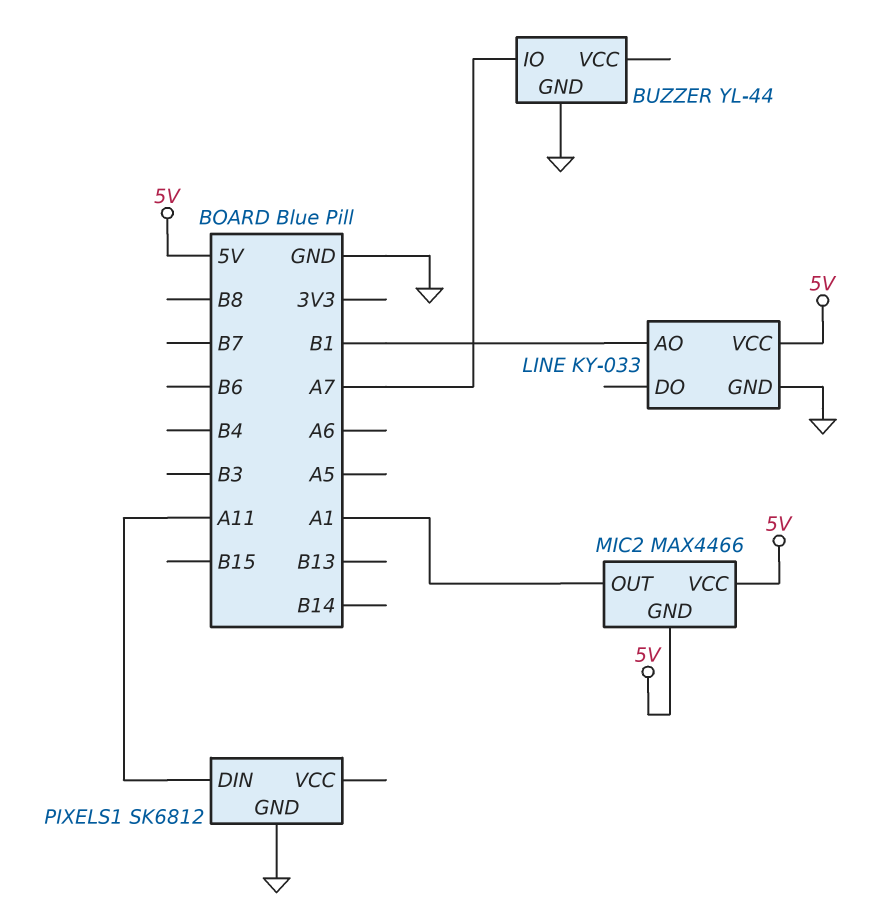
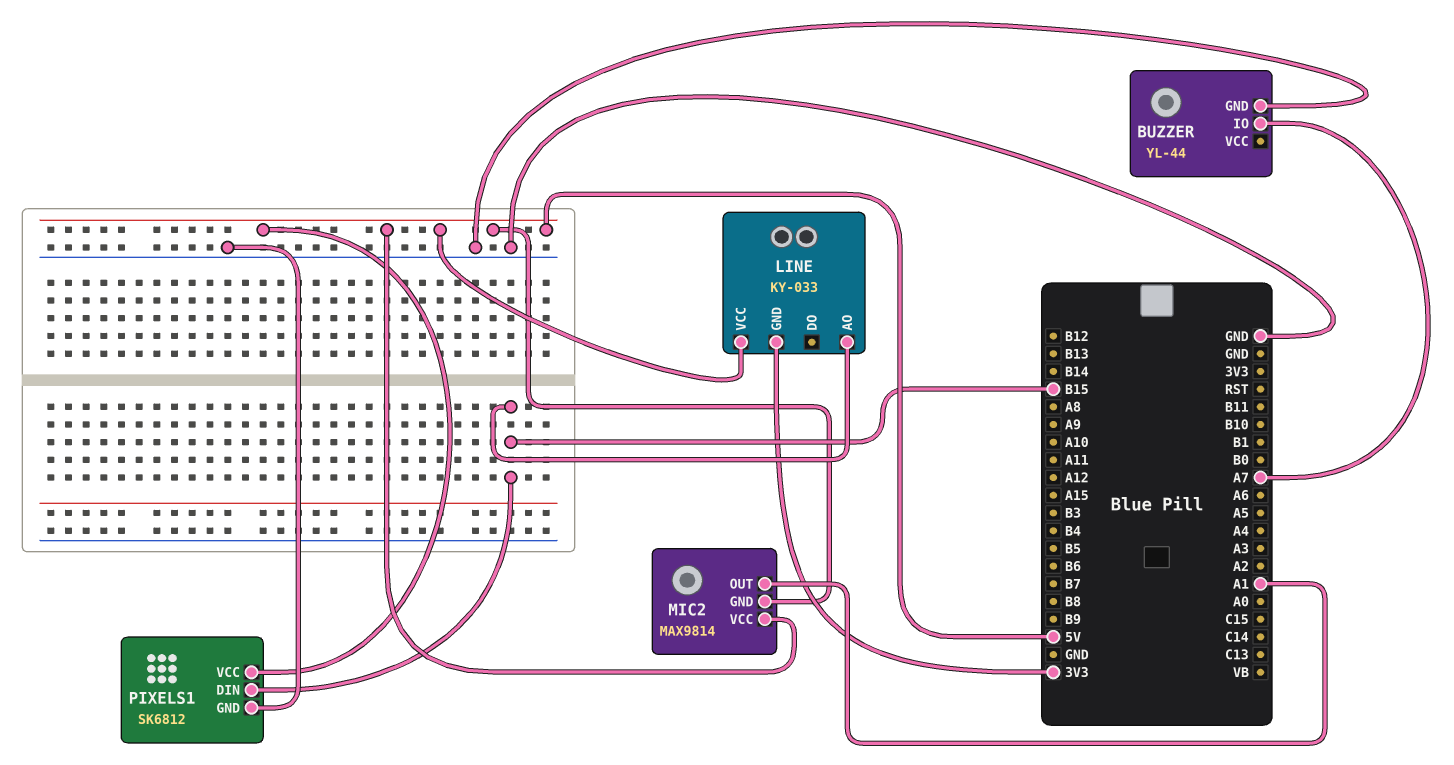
LINE pin AO: B1 -> B15
LINE pin GND: GND -> 3V3
MIC2: MAX4466 -> MAX9814
PIXELS1 pin DIN: A11 -> B15
PIXELS1 pin VCC: none -> 5V

